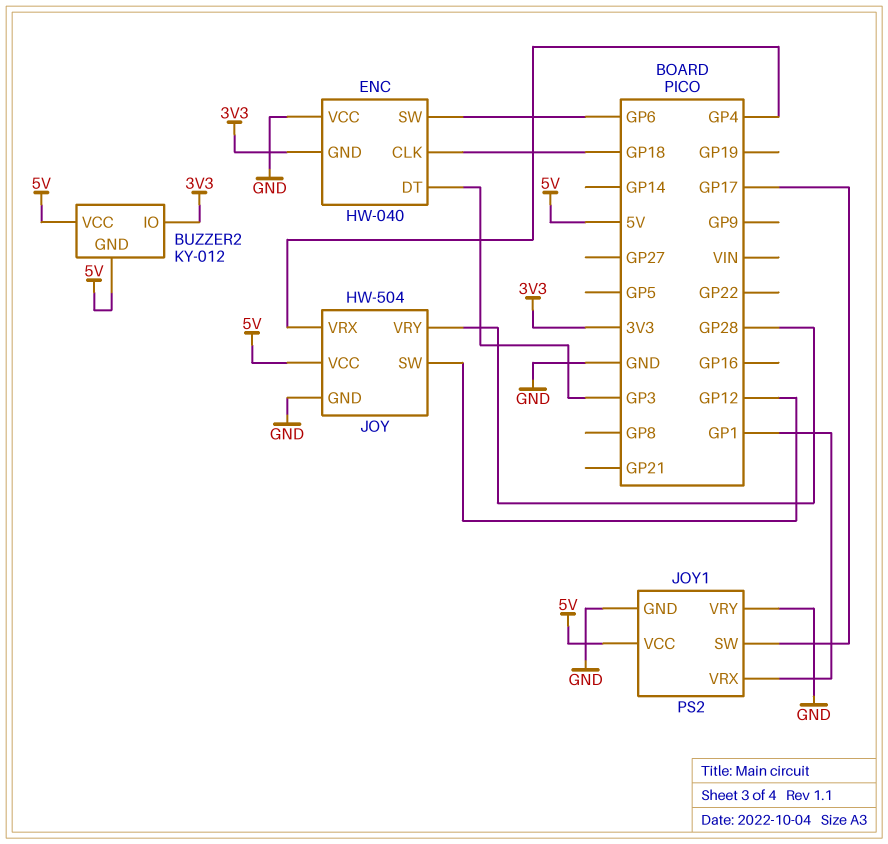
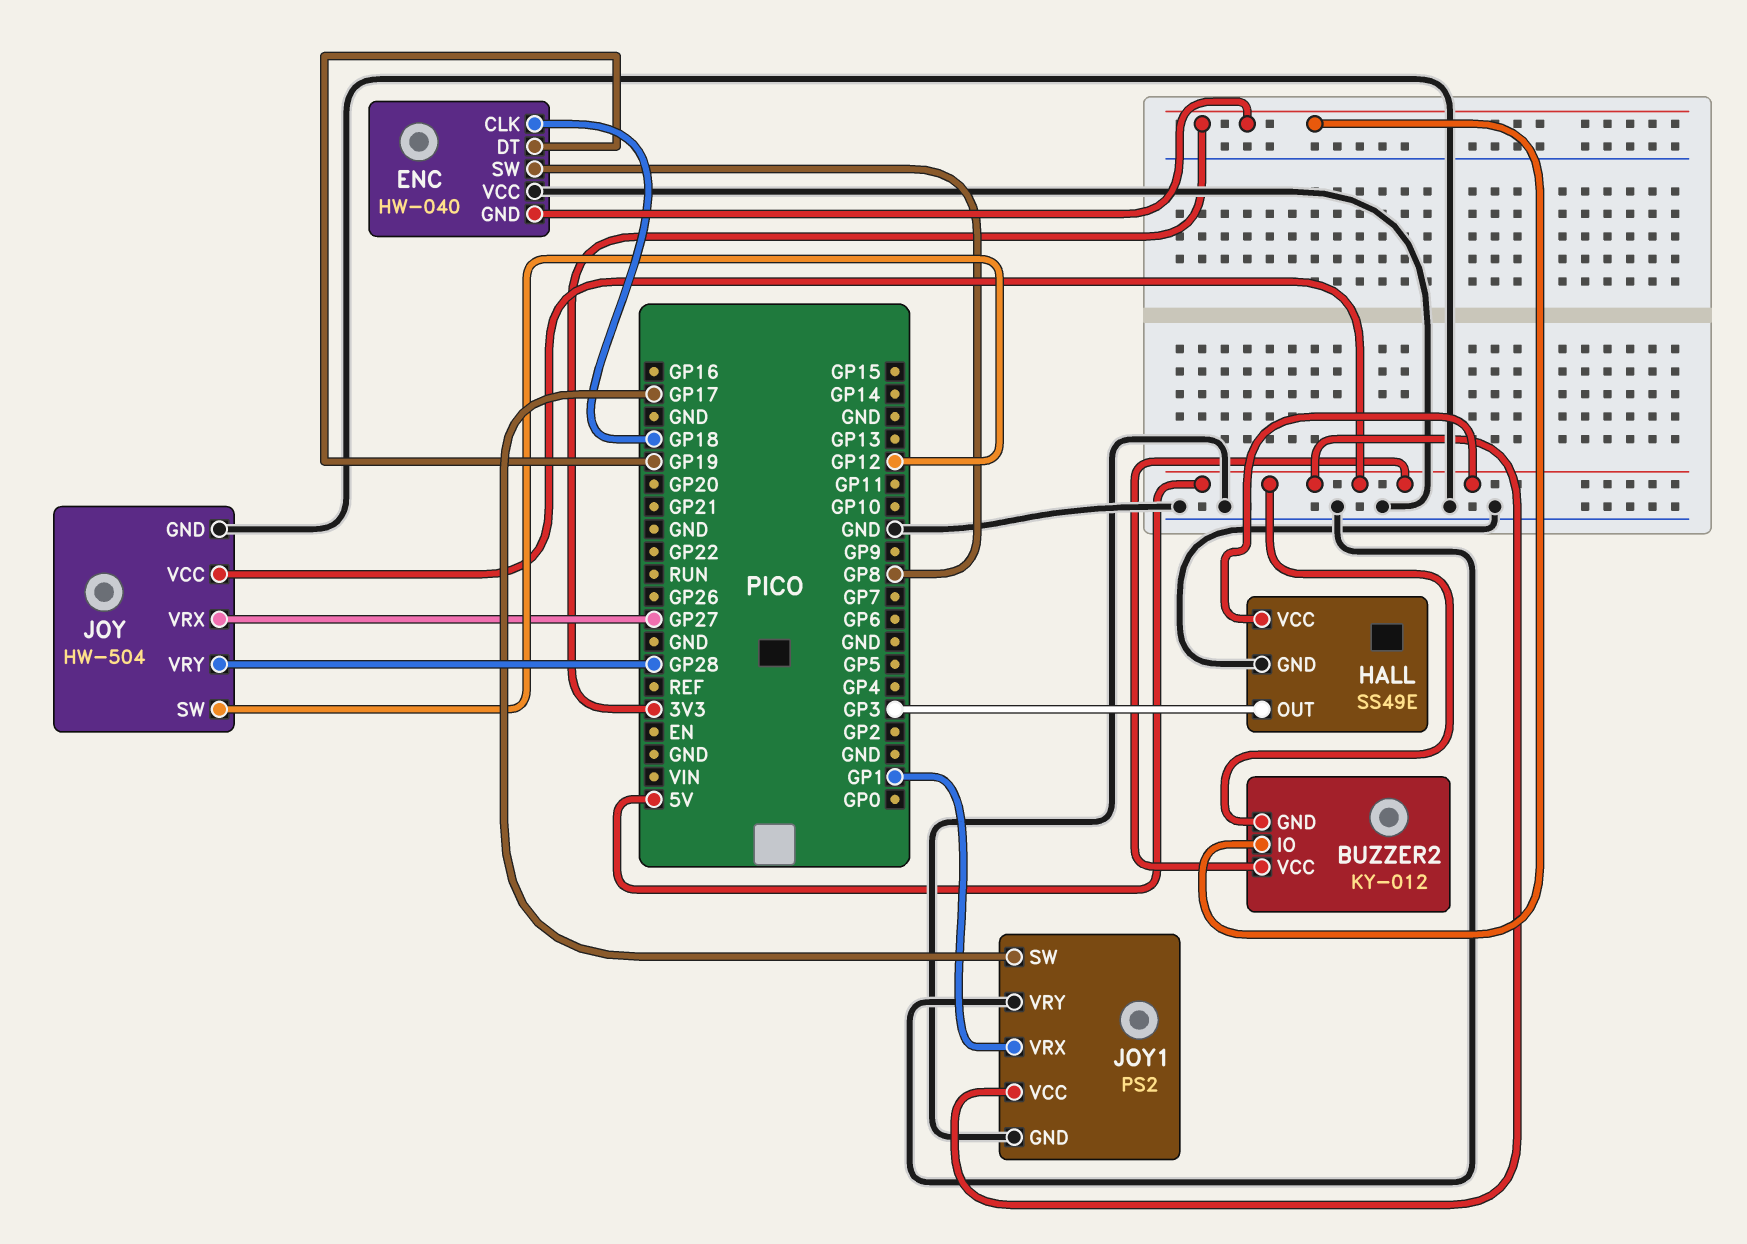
ENC pin DT: GP3 -> GP19
ENC pin SW: GP6 -> GP8
HALL: none -> SS49E
HALL pin GND: none -> GND
HALL pin OUT: none -> GP3
HALL pin VCC: none -> 5V
JOY pin VRX: GP4 -> GP27

